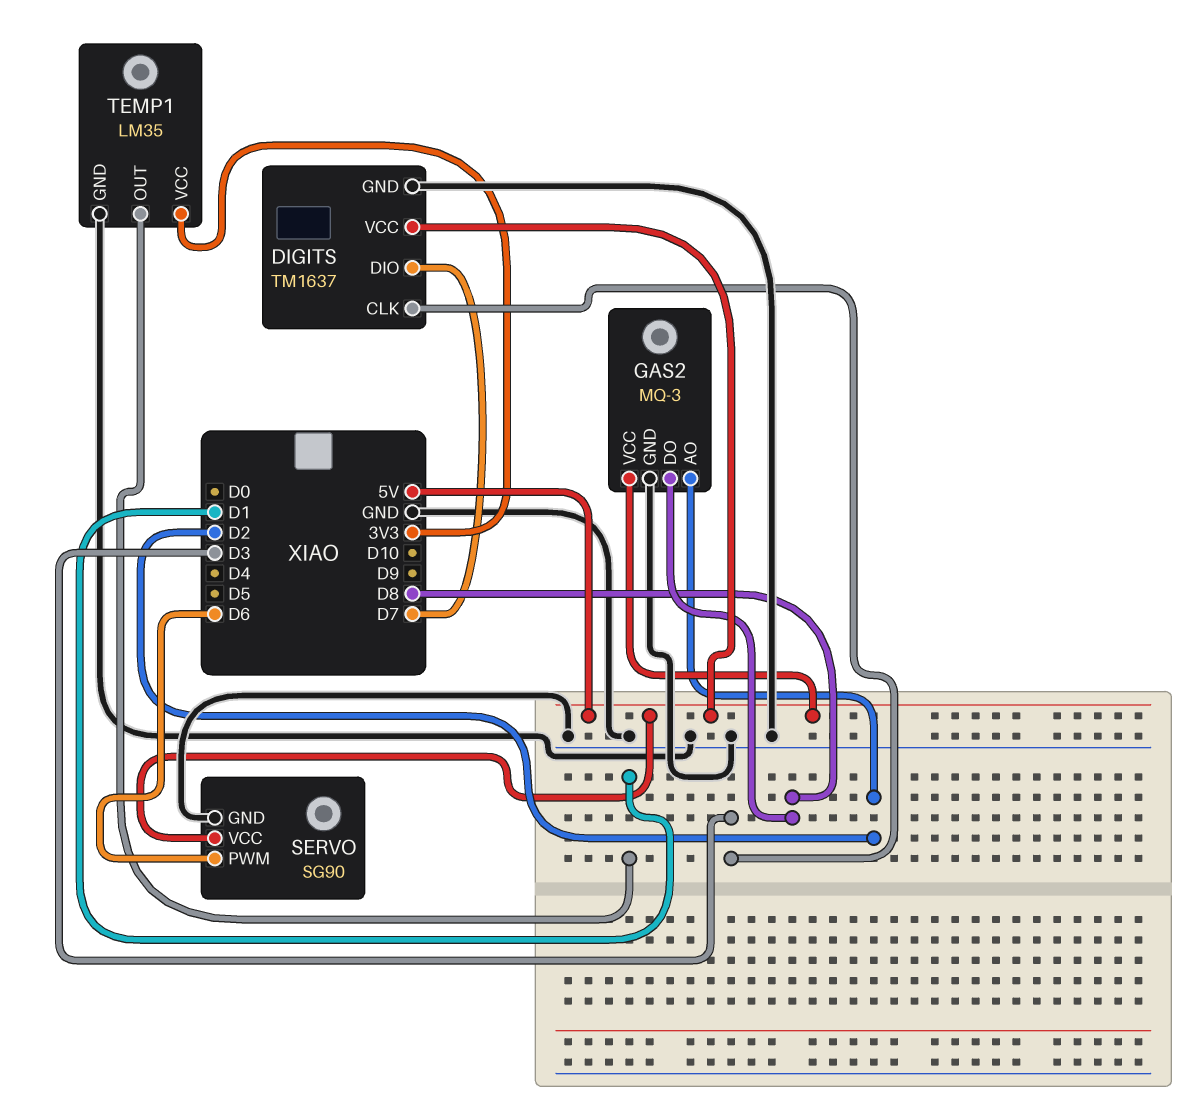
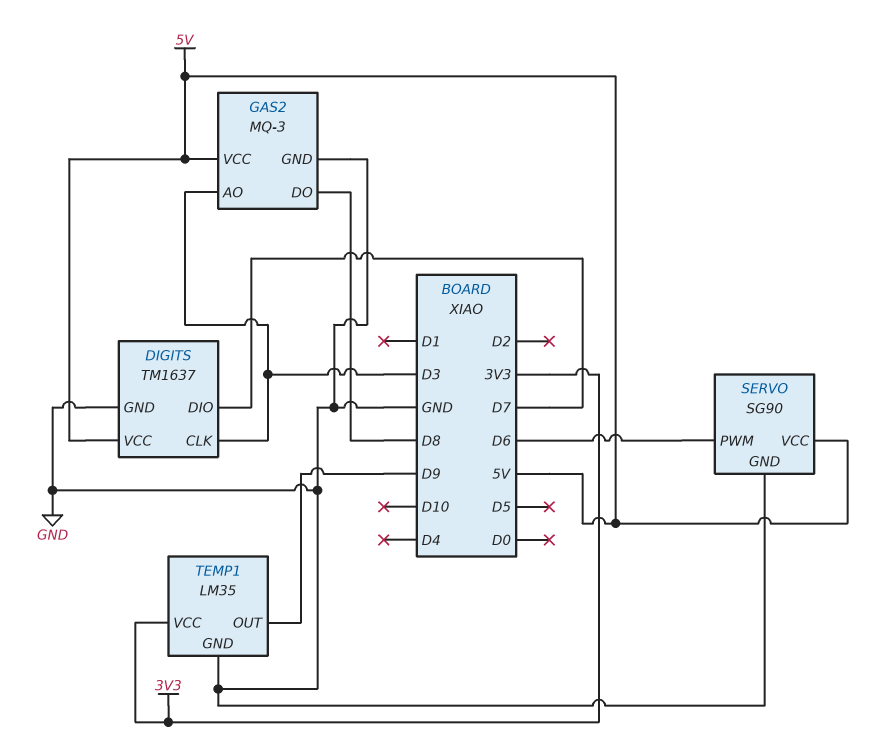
GAS2 pin AO: D2 -> D3
TEMP1 pin OUT: D1 -> D9

